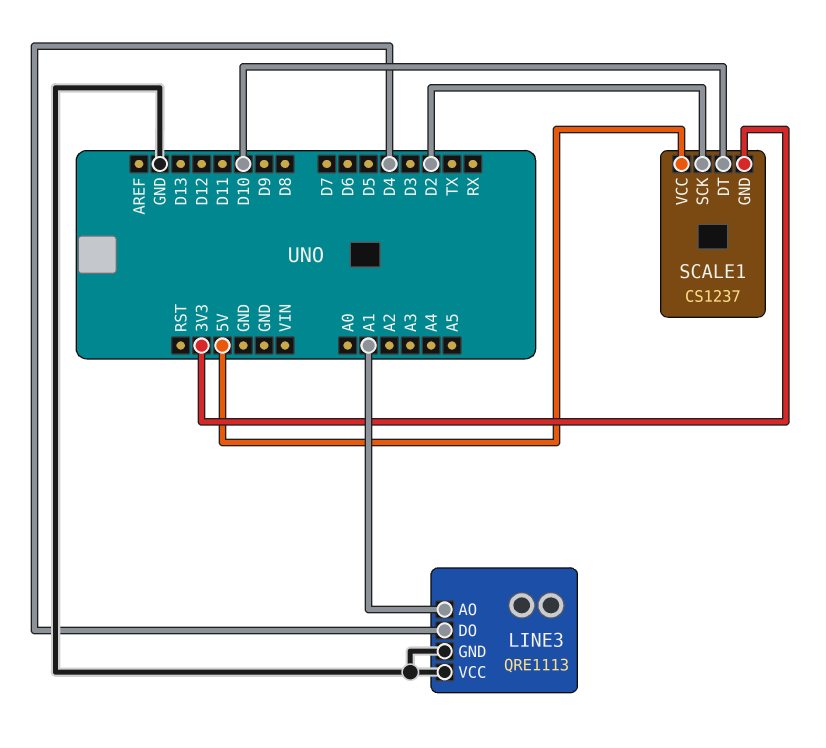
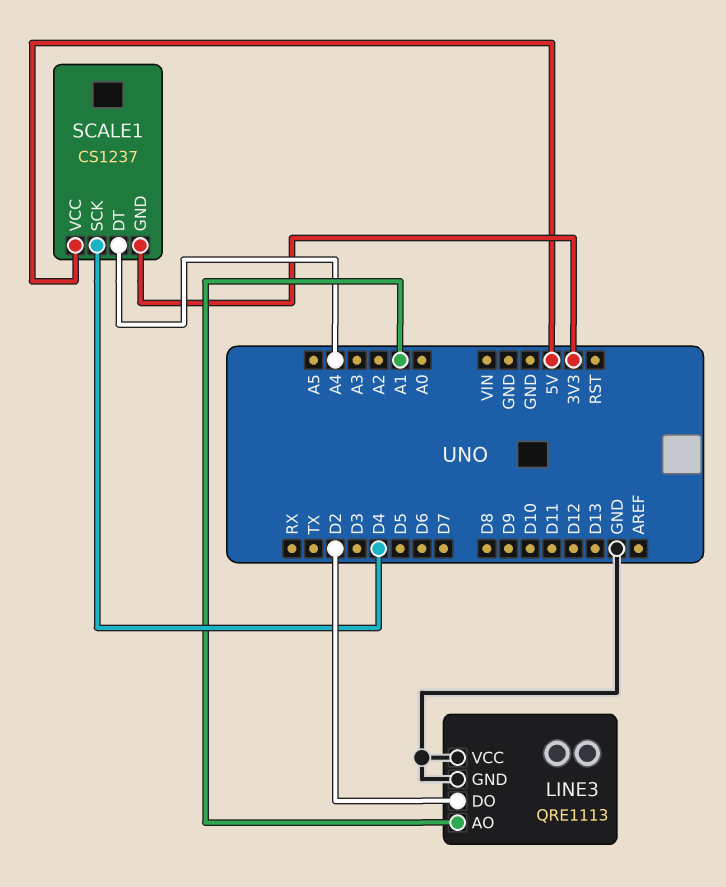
LINE3 pin DO: D4 -> D2
SCALE1 pin DT: D10 -> A4
SCALE1 pin SCK: D2 -> D4

